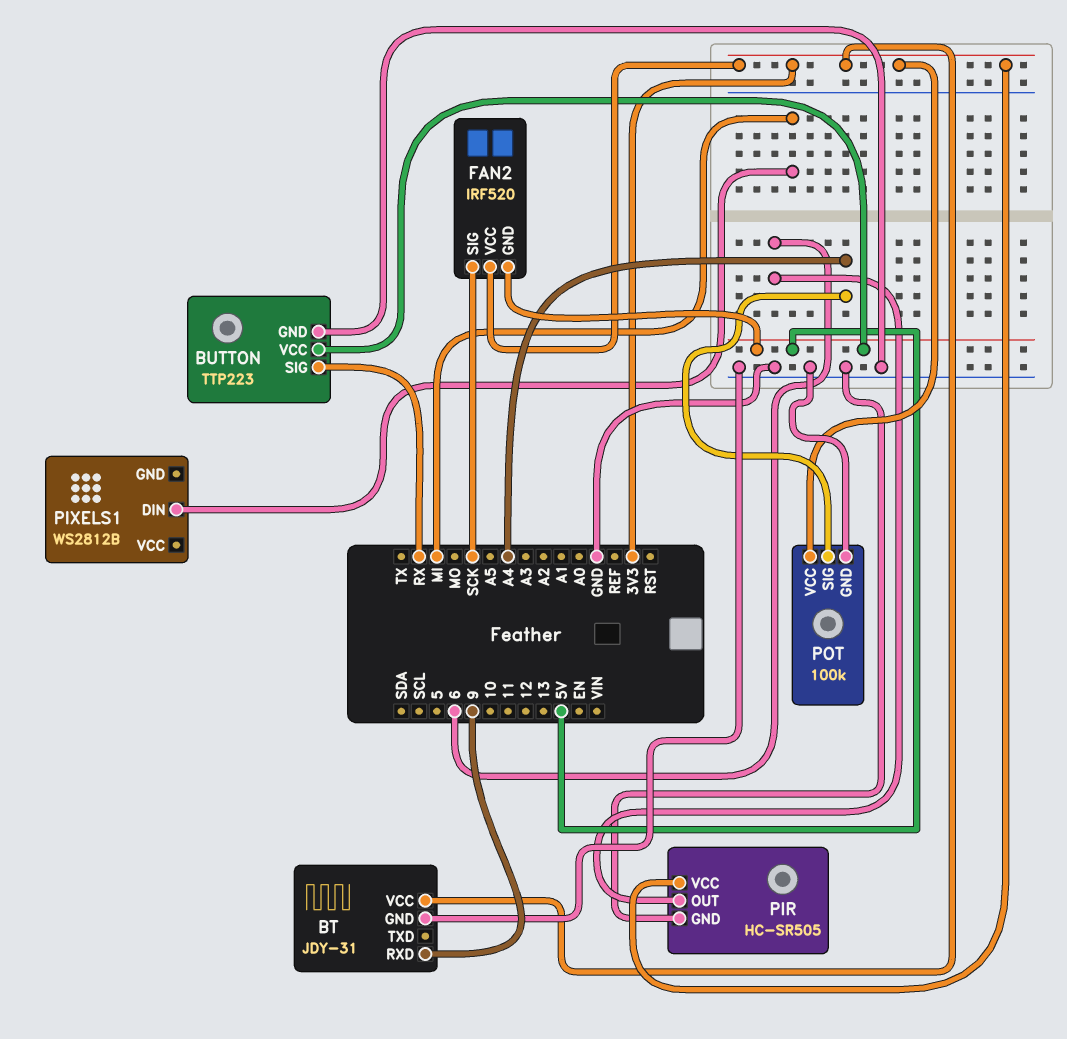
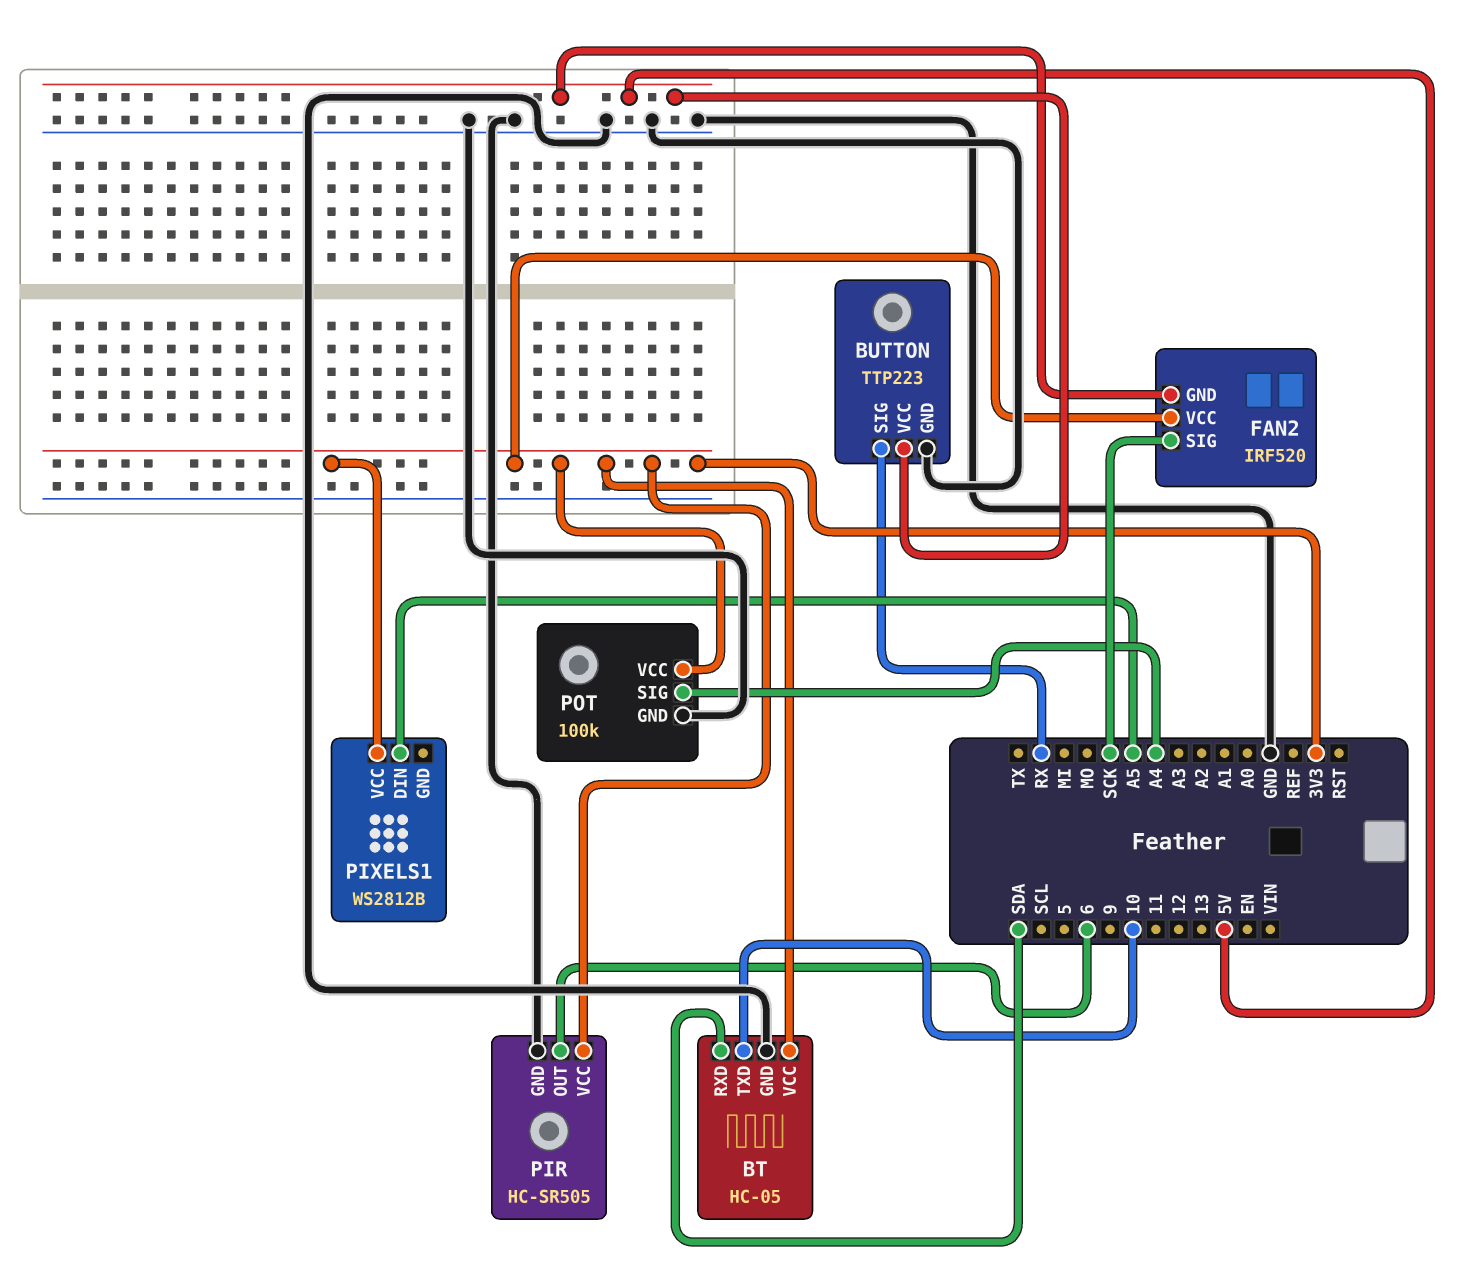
BT: JDY-31 -> HC-05
BT pin RXD: 9 -> SDA
BT pin TXD: none -> 10
PIXELS1 pin DIN: MI -> A5
PIXELS1 pin VCC: none -> 3V3

